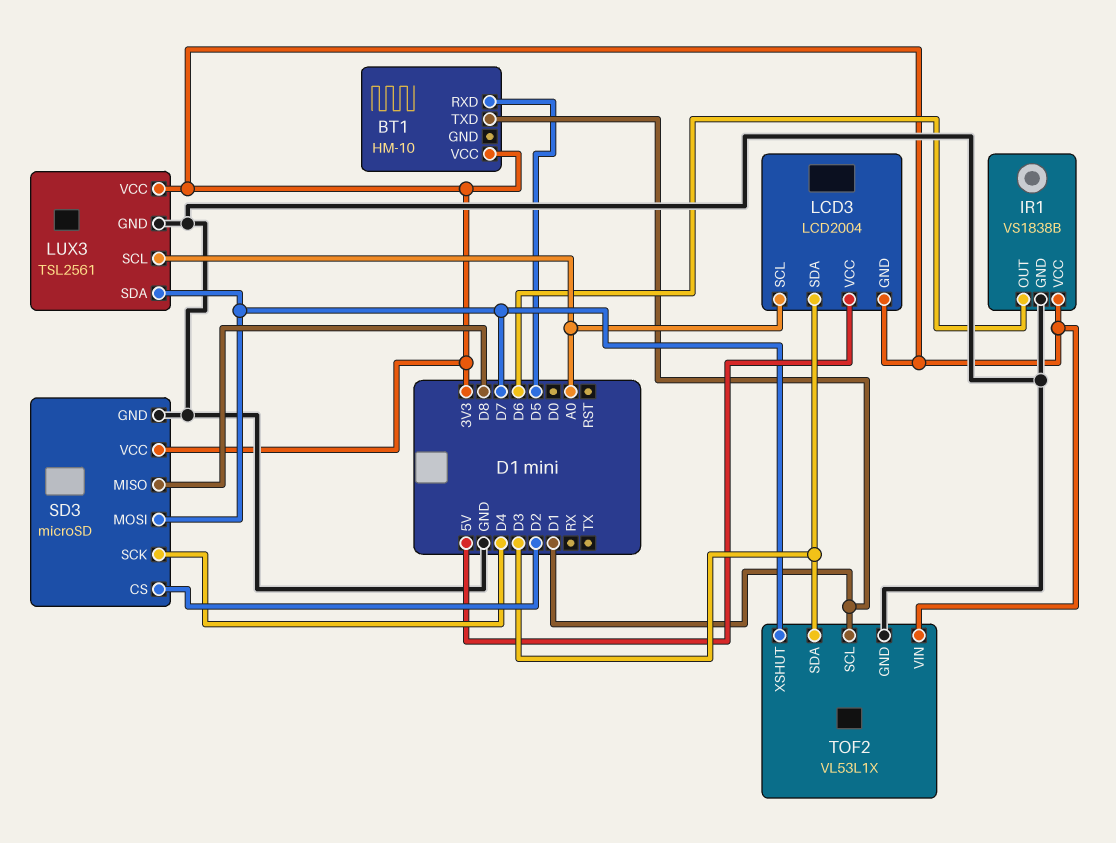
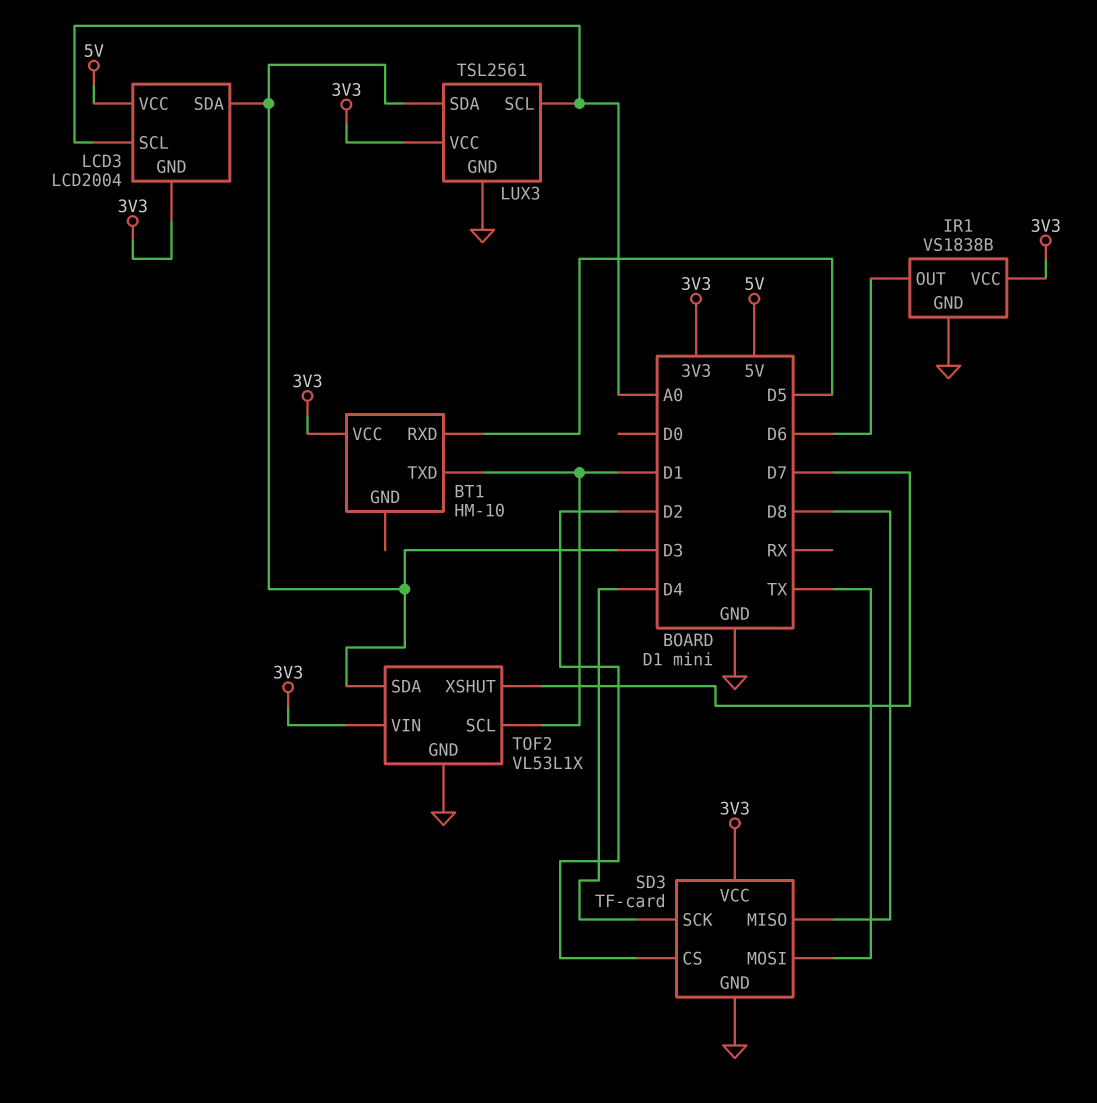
LUX3 pin SDA: D7 -> D3
SD3: microSD -> TF-card
SD3 pin MOSI: D7 -> TX

